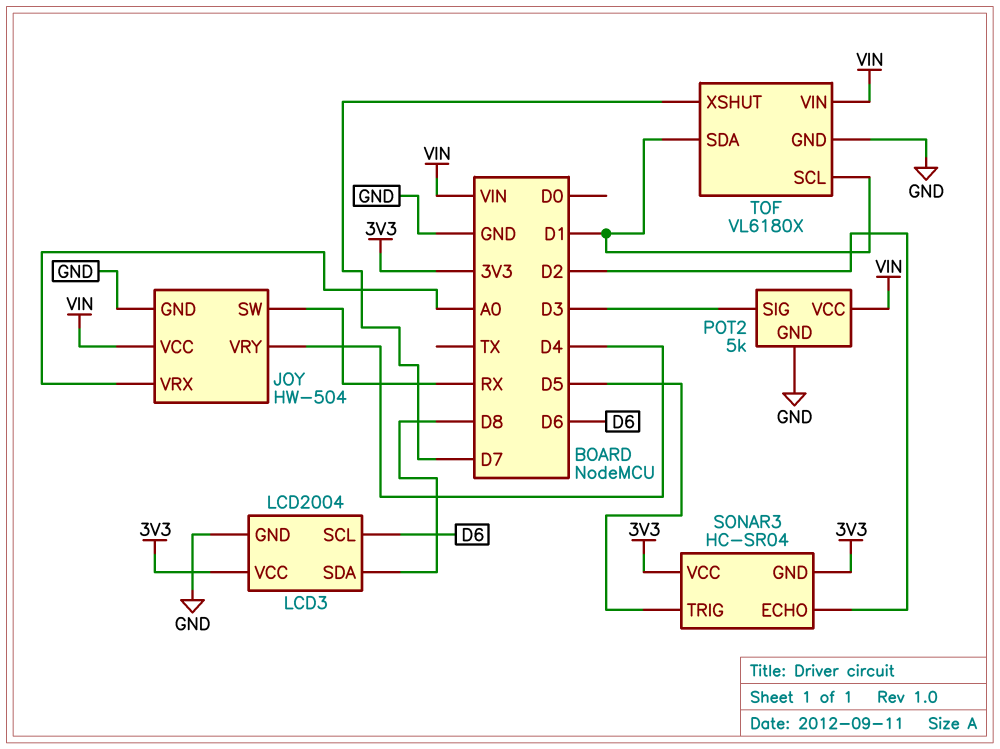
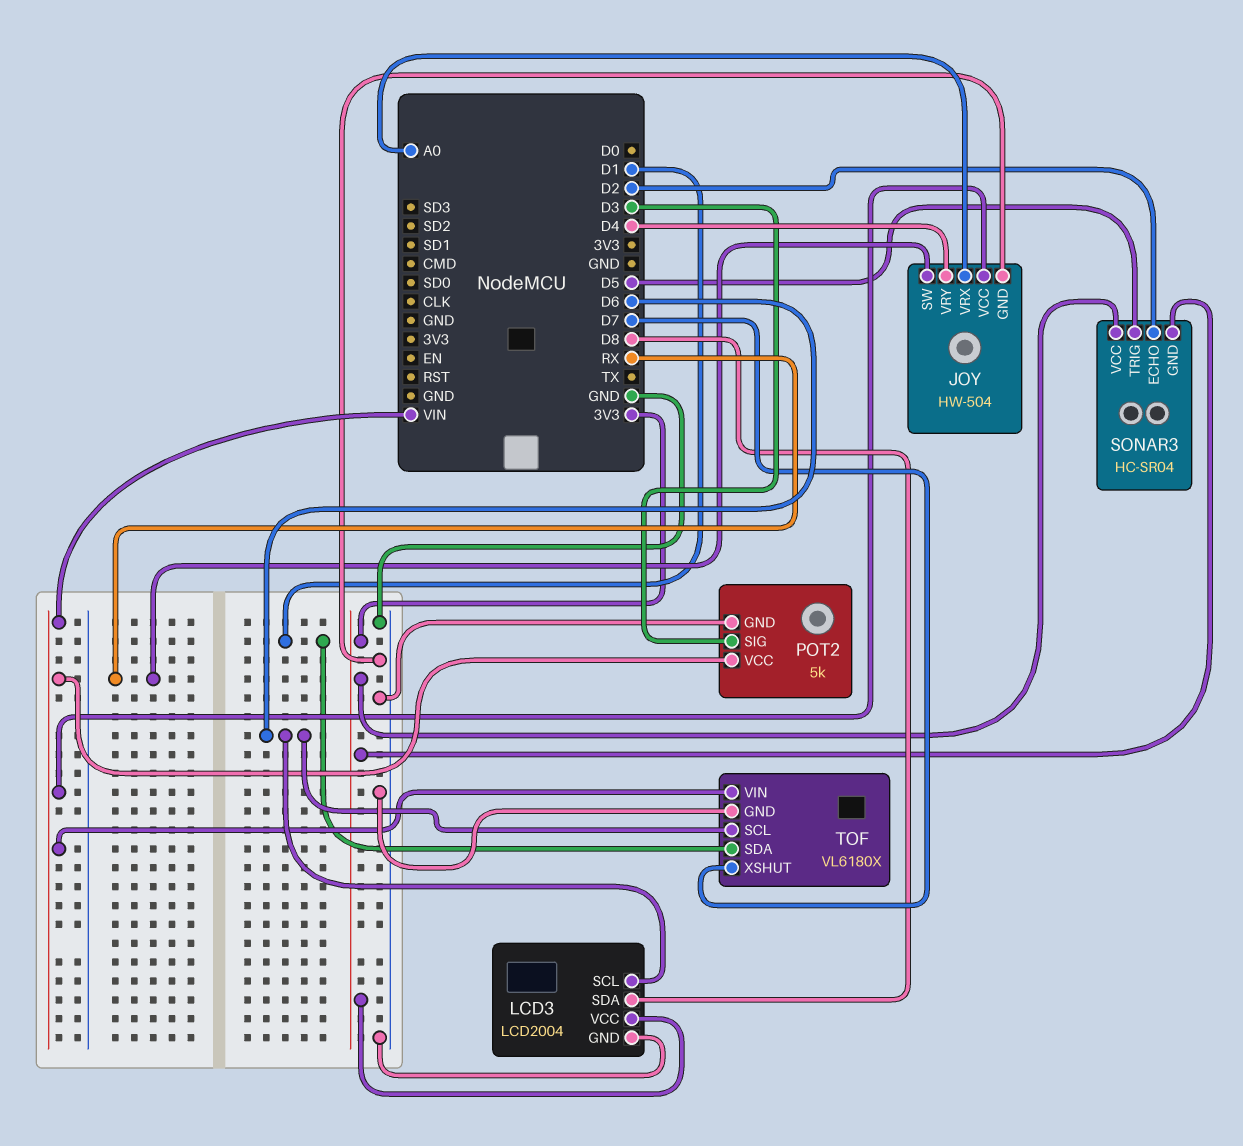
TOF pin SCL: D1 -> D6

